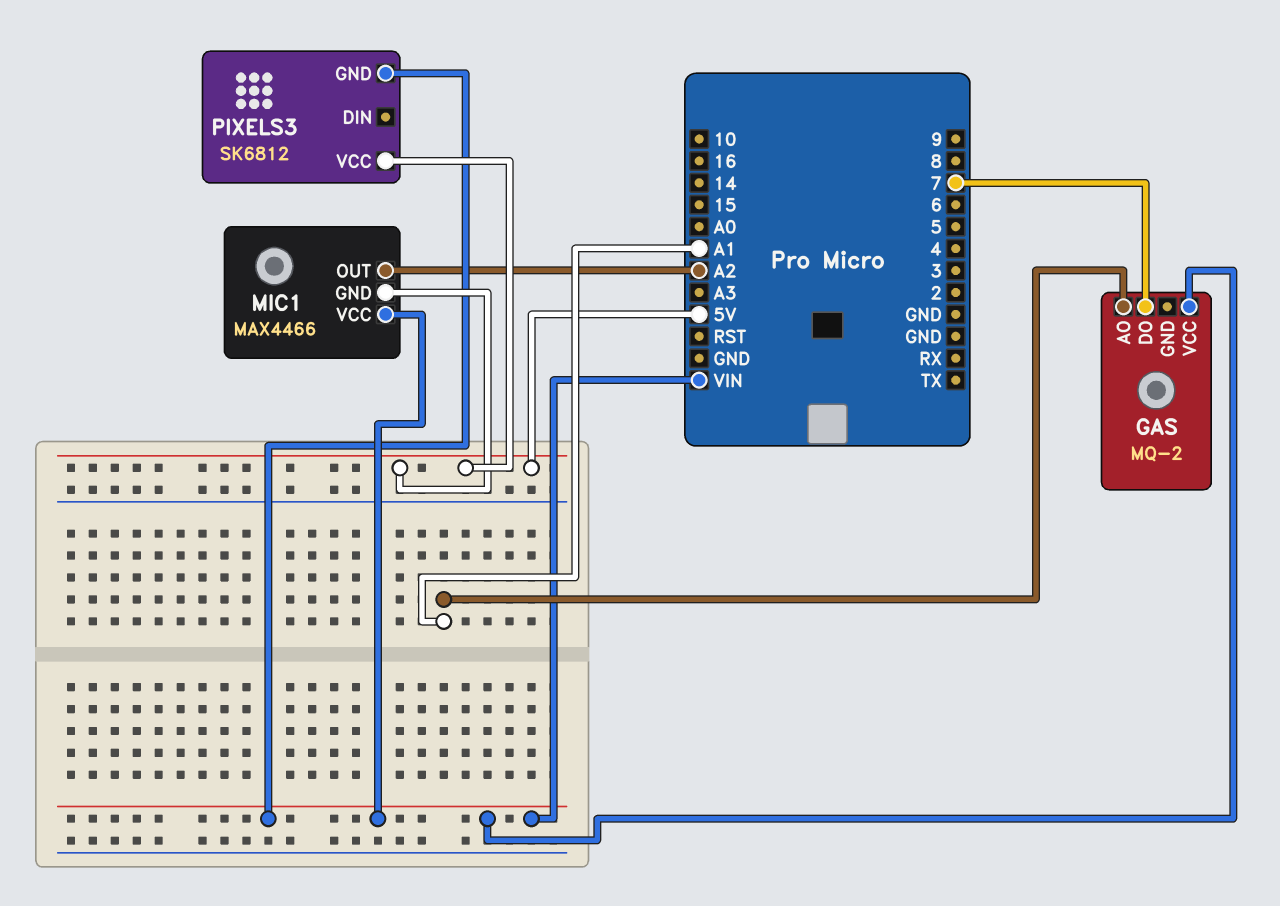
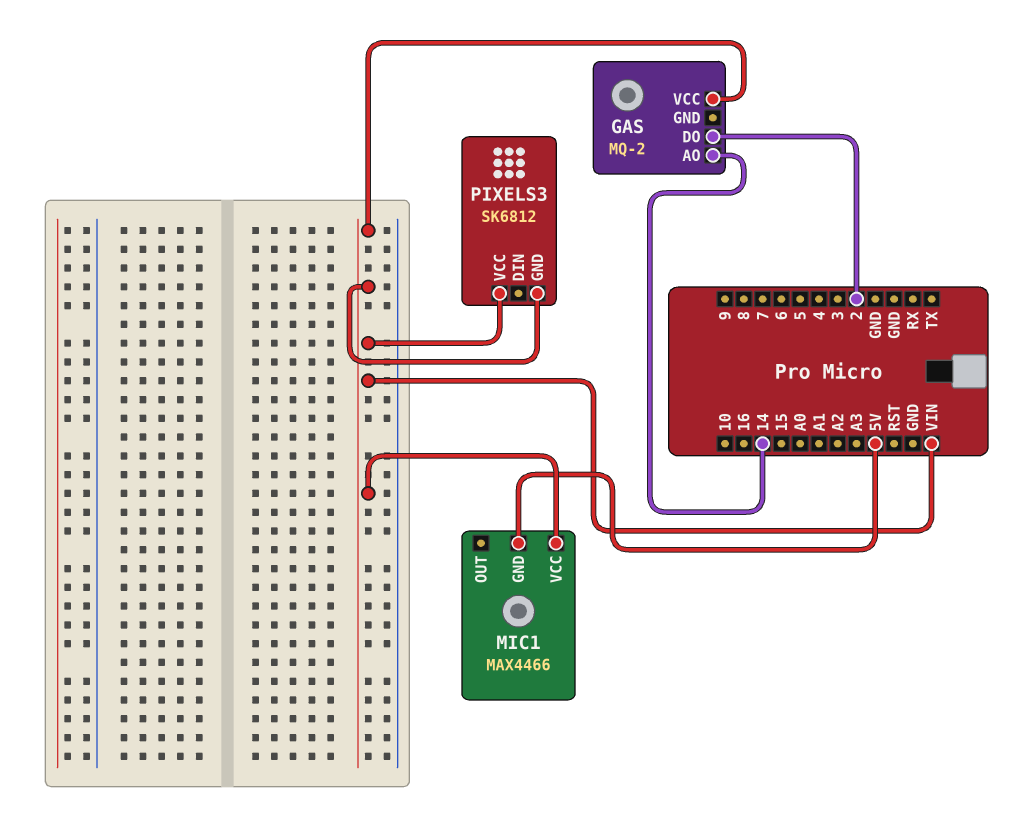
GAS pin AO: A1 -> 14
GAS pin DO: 7 -> 2
MIC1 pin OUT: A2 -> none
PIXELS3 pin VCC: 5V -> VIN

